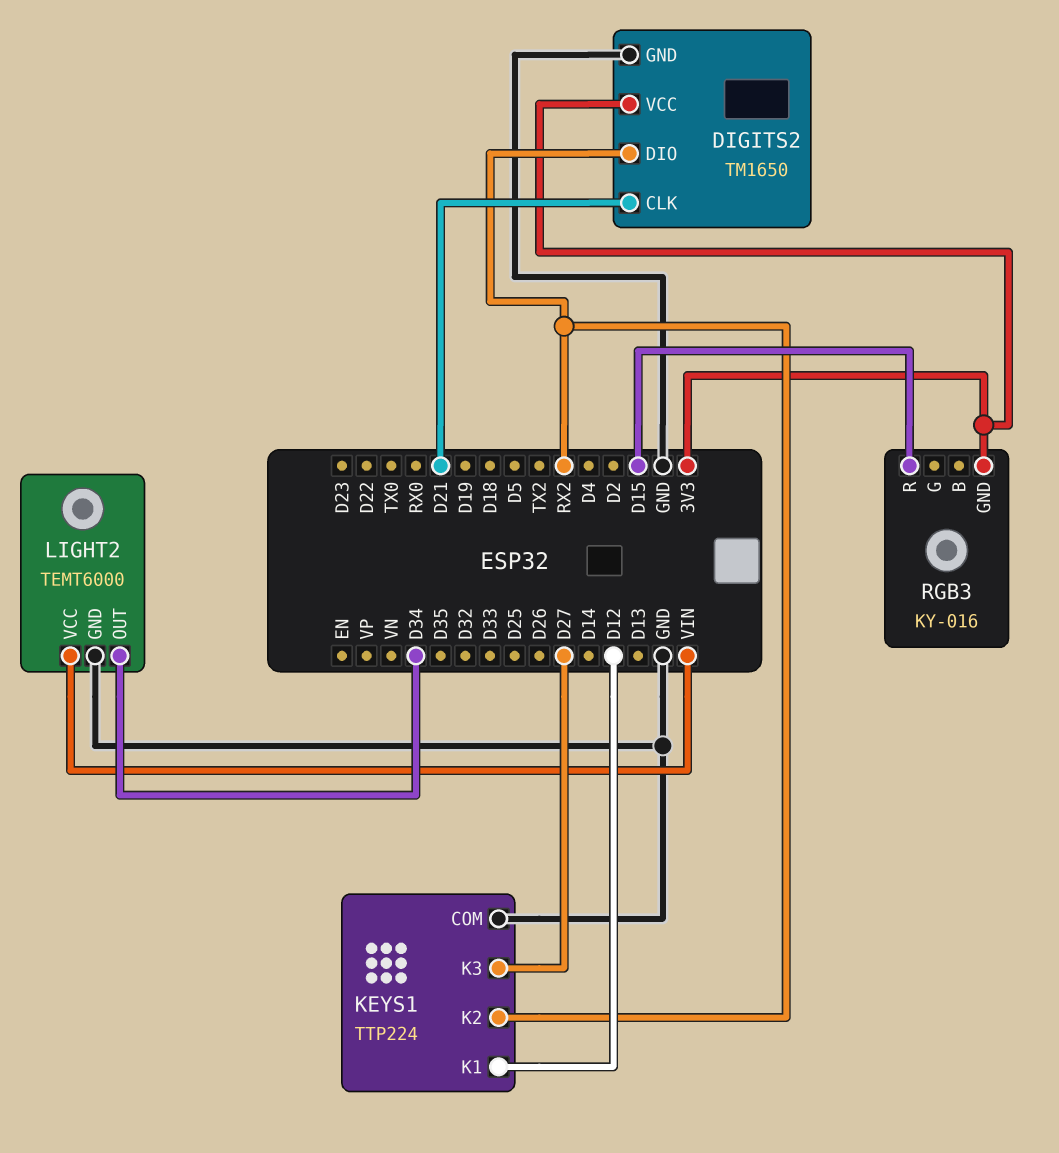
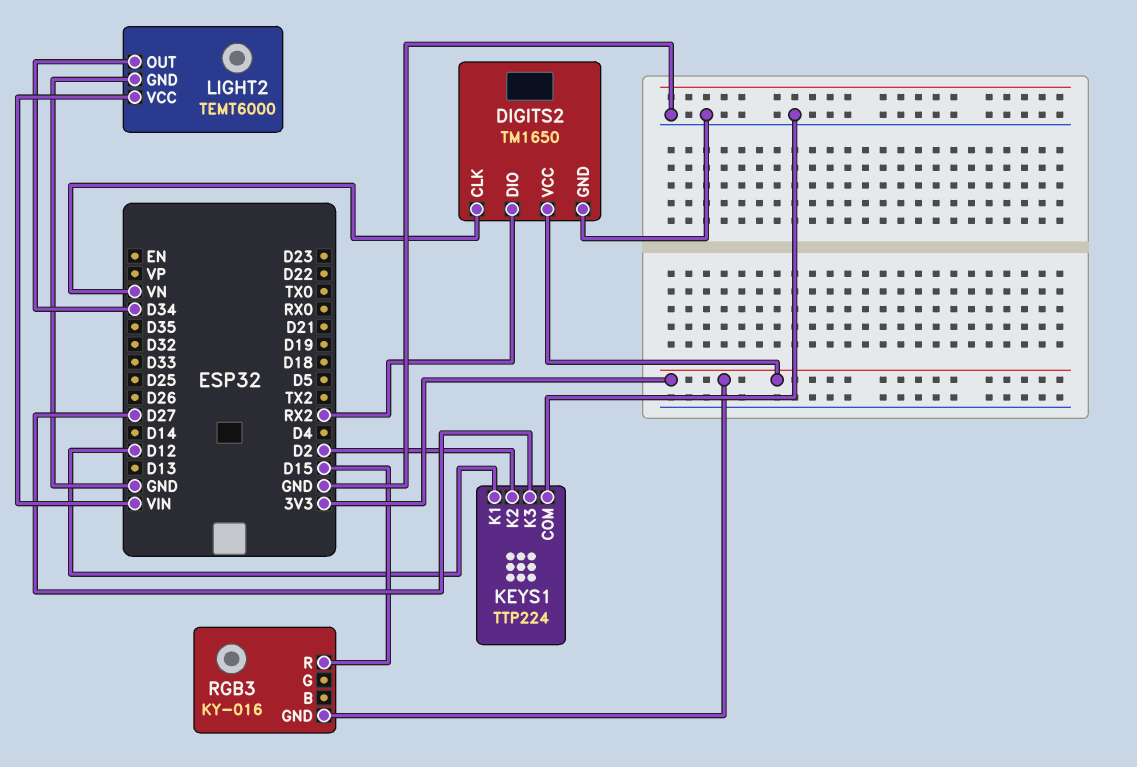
DIGITS2 pin CLK: D21 -> VN
KEYS1 pin K2: RX2 -> D2

